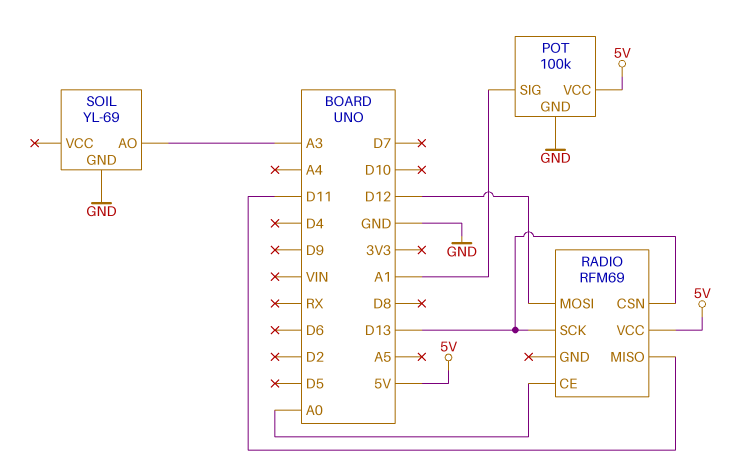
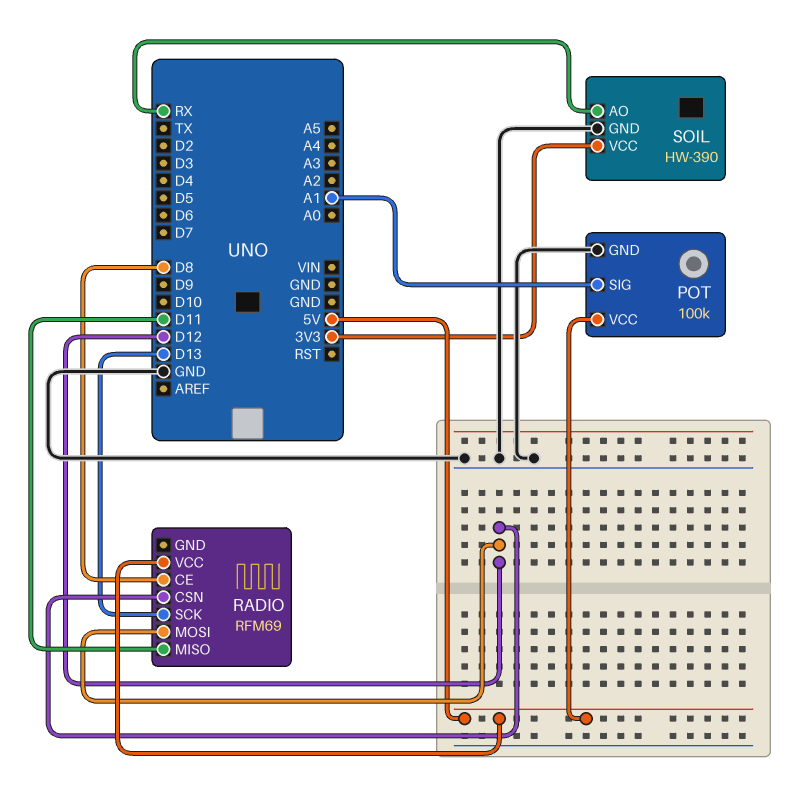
RADIO pin CE: A0 -> D8
RADIO pin CSN: D13 -> D12
SOIL: YL-69 -> HW-390
SOIL pin AO: A3 -> RX
SOIL pin VCC: none -> 3V3

